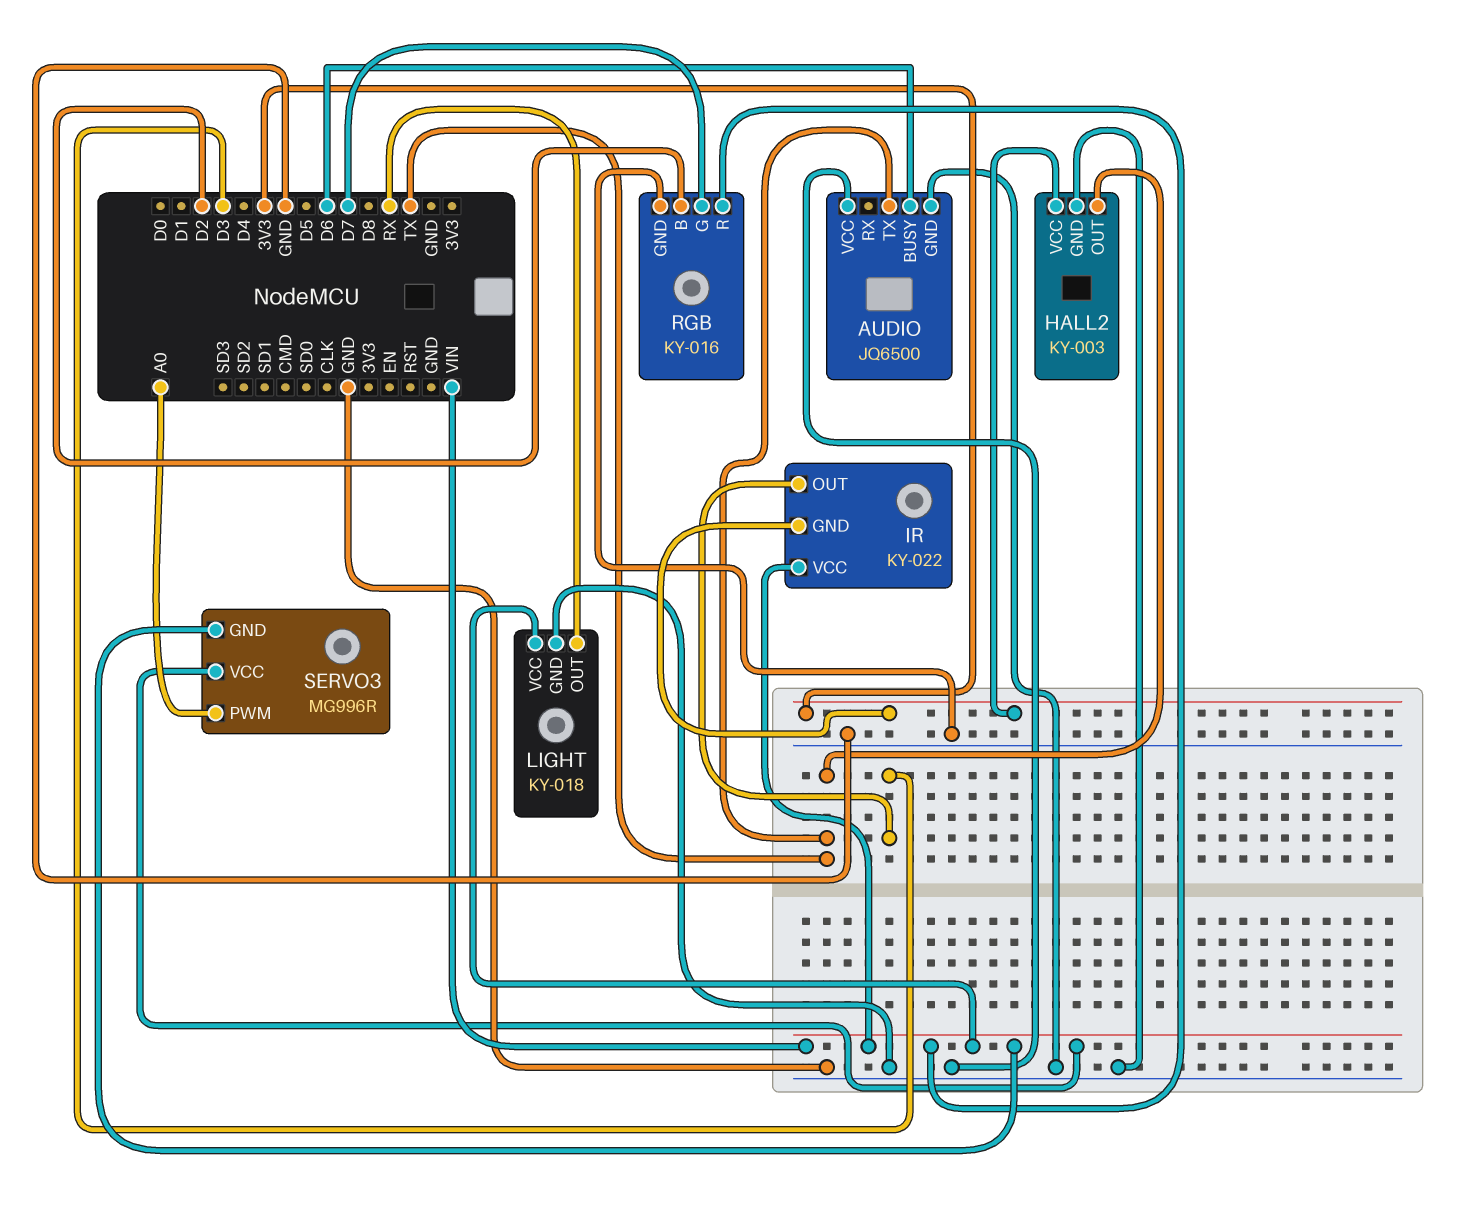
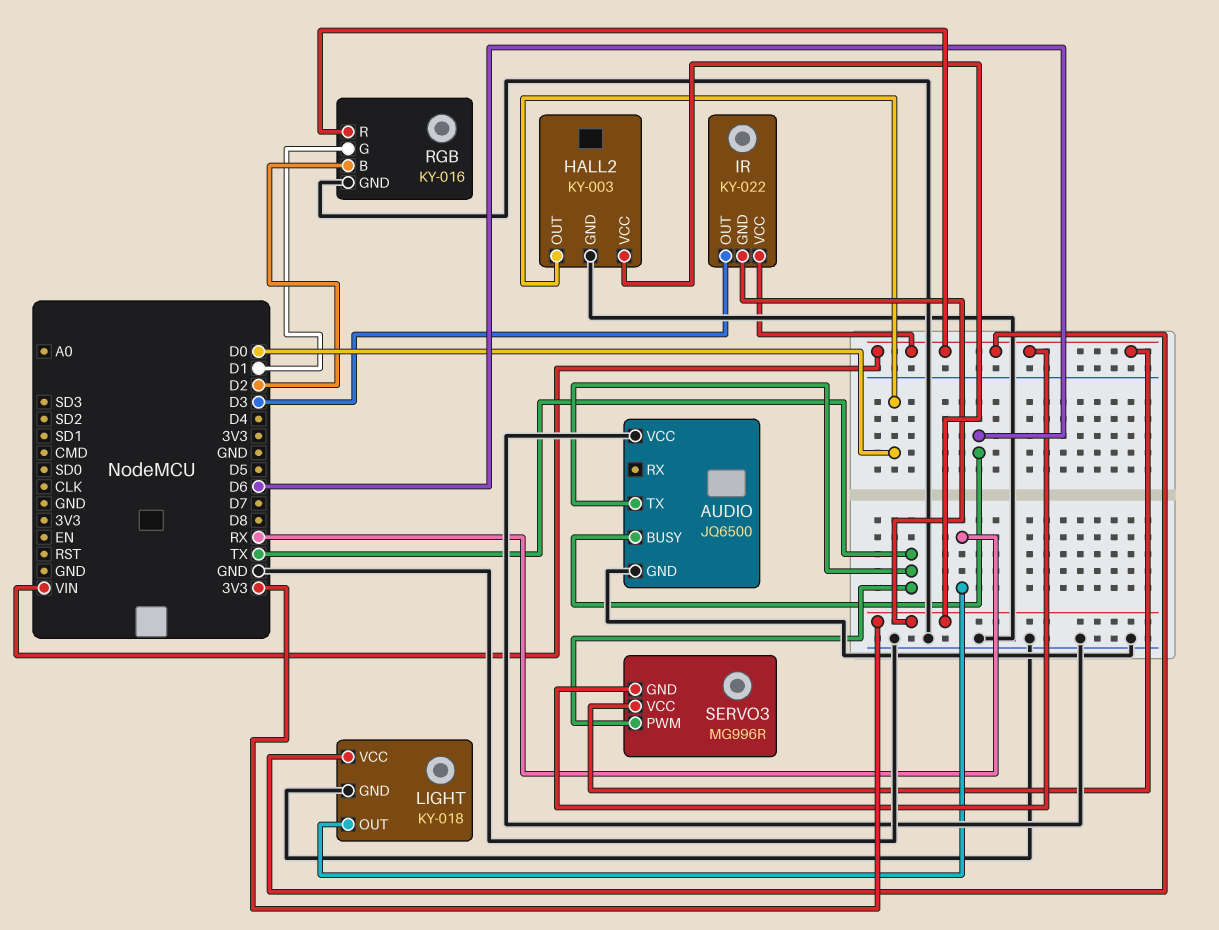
HALL2 pin OUT: TX -> D0
RGB pin G: D7 -> D1
SERVO3 pin PWM: A0 -> TX

